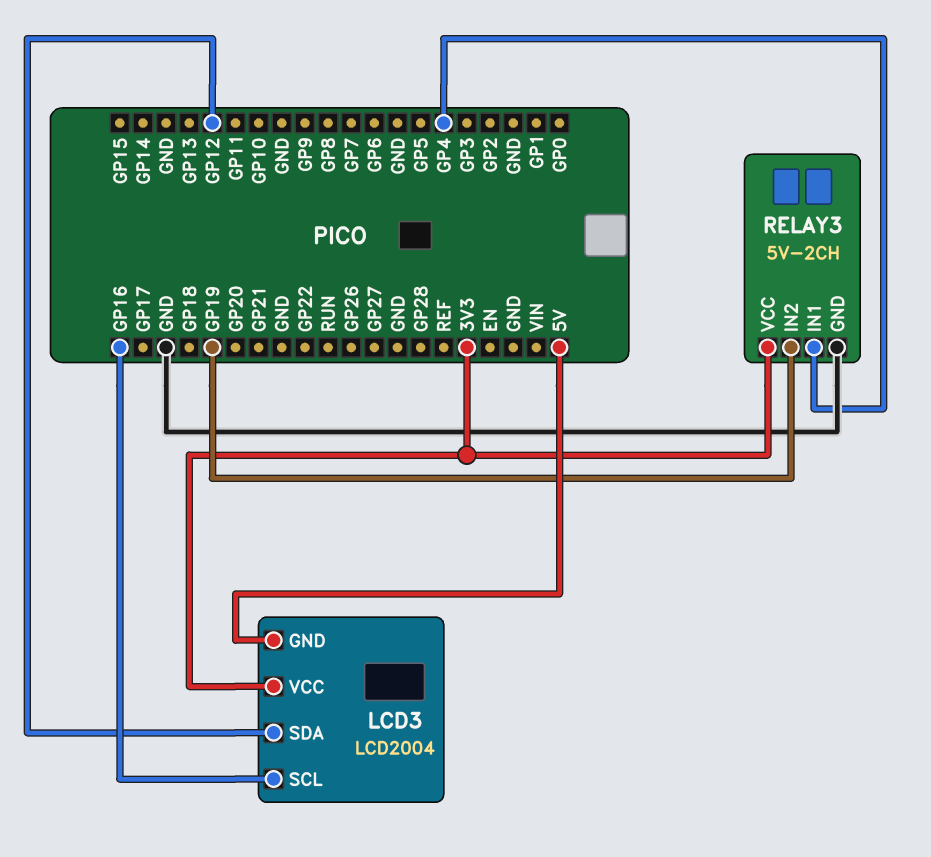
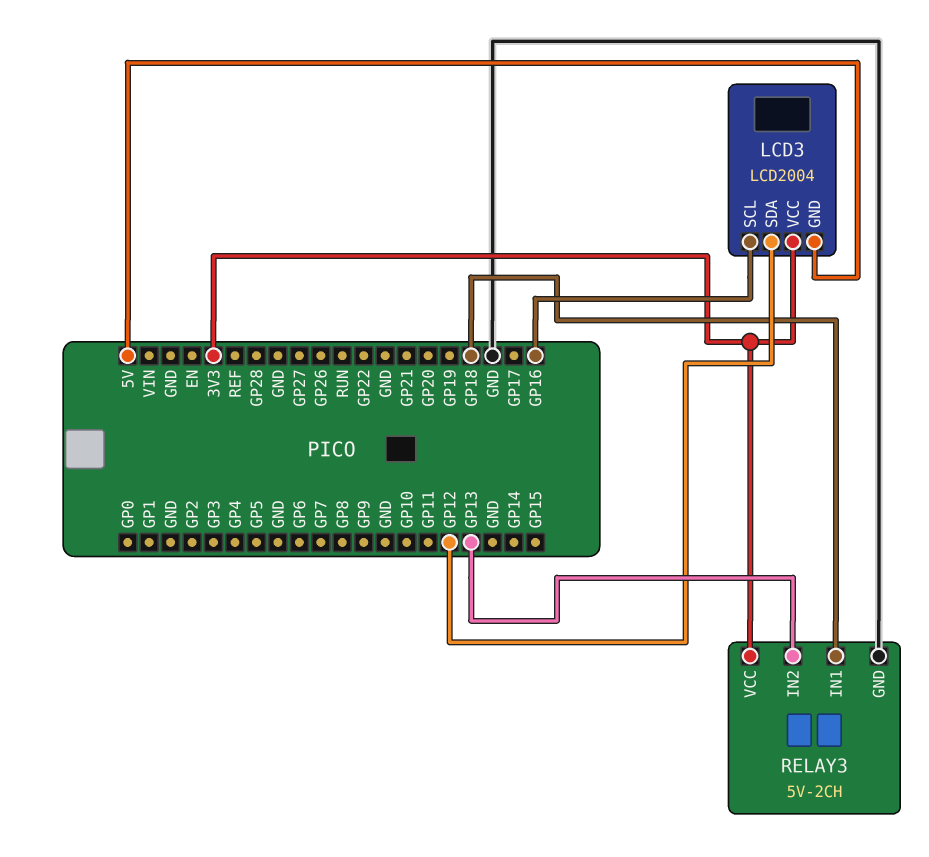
RELAY3 pin IN1: GP4 -> GP18
RELAY3 pin IN2: GP19 -> GP13

